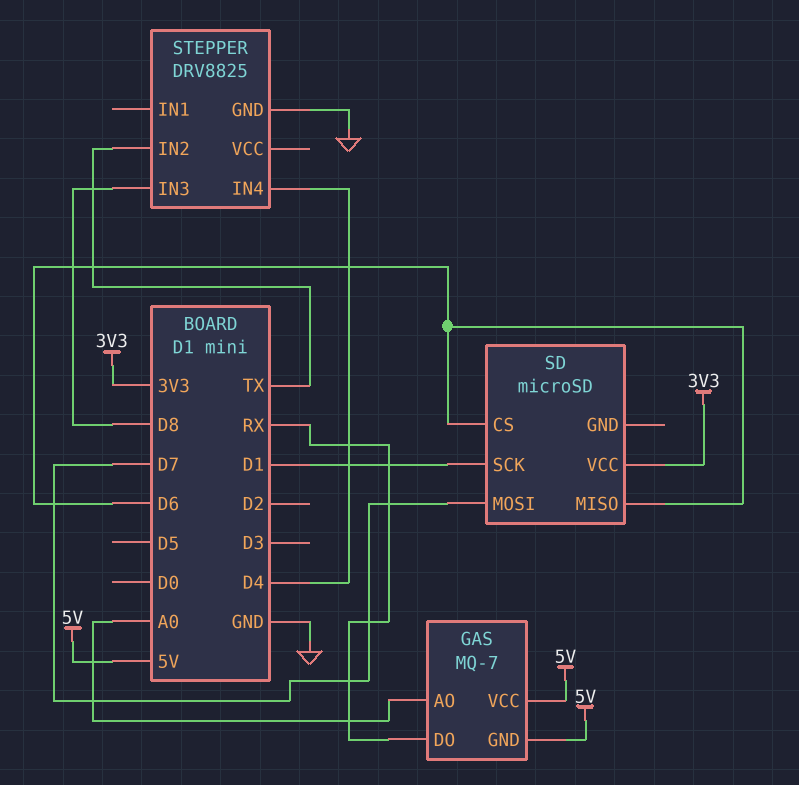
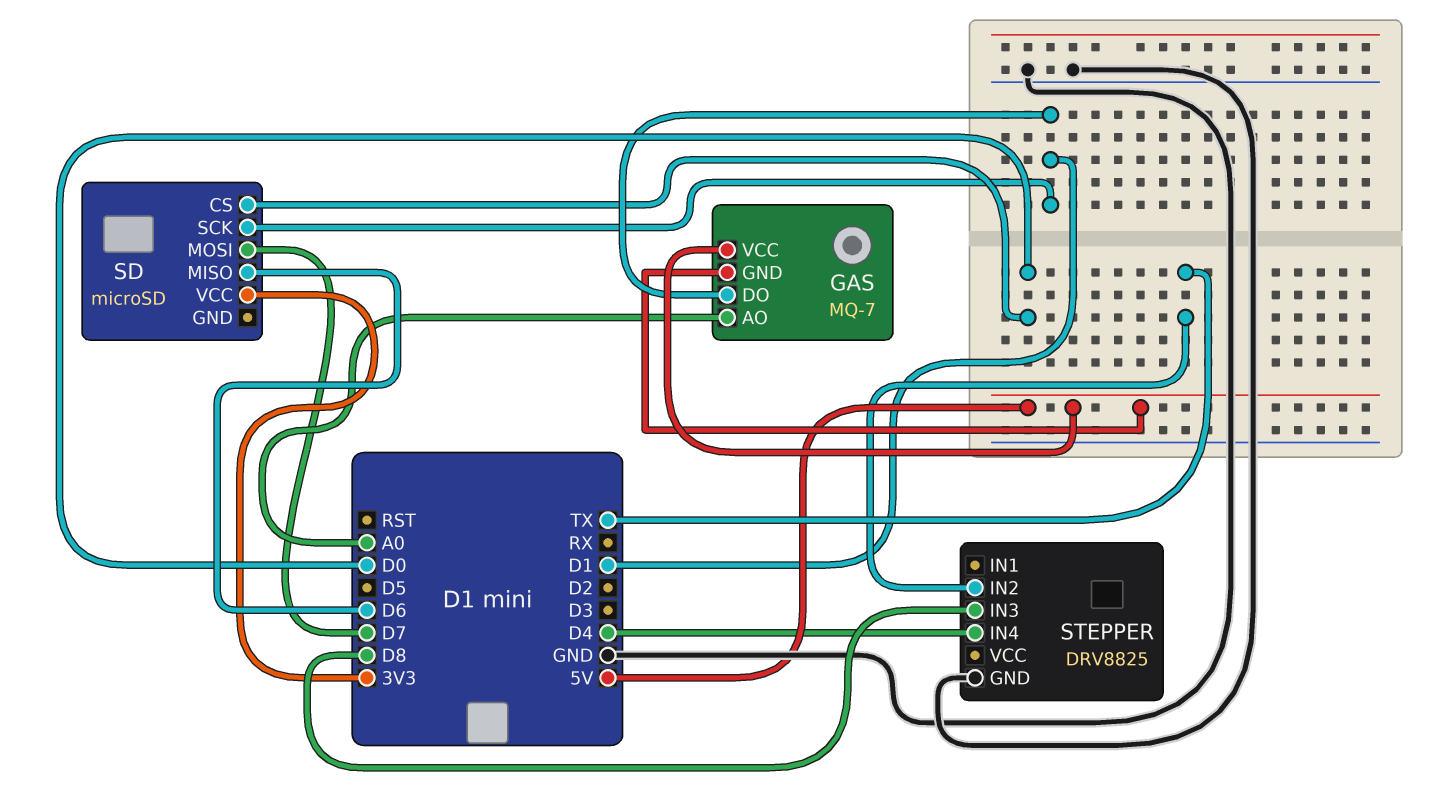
GAS pin DO: RX -> D1
SD pin CS: D6 -> D0

